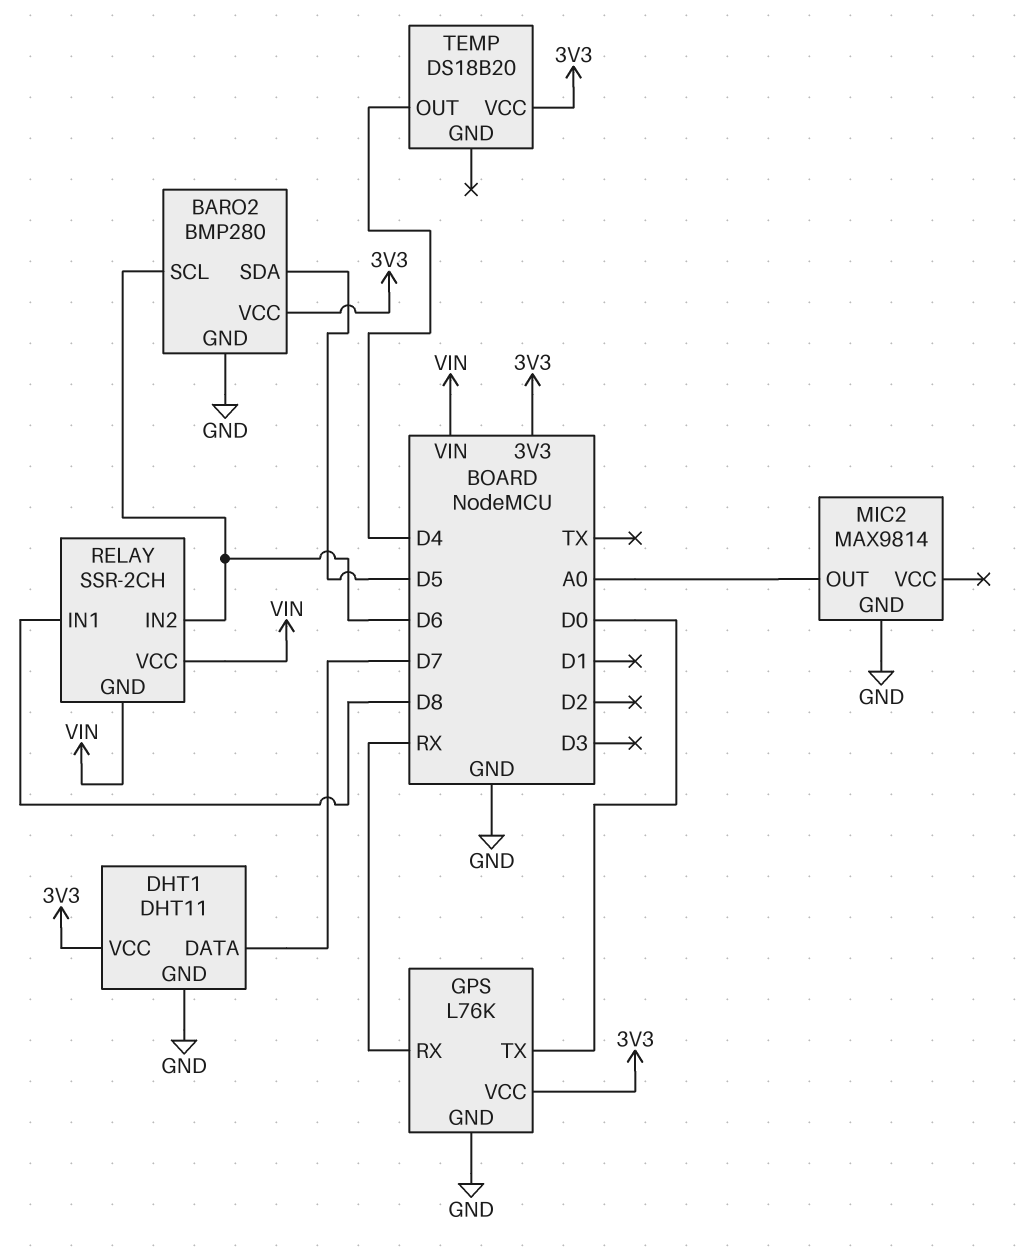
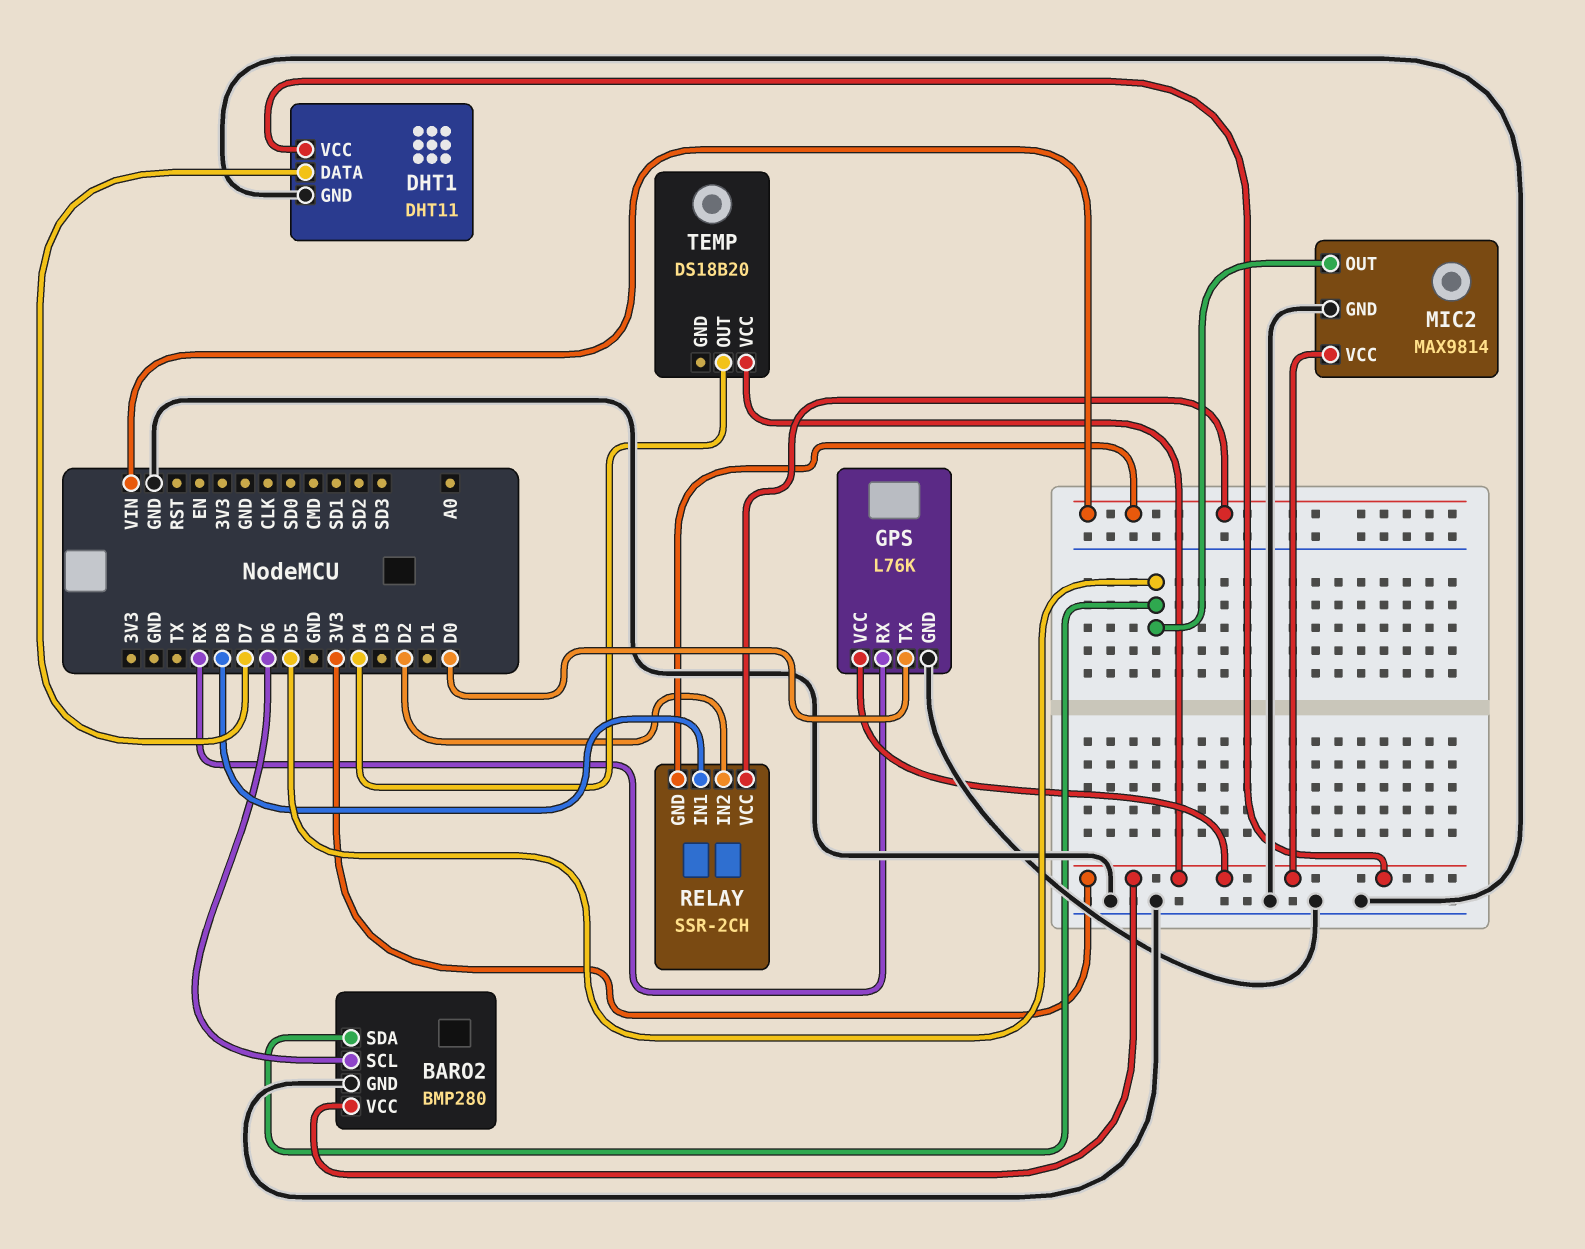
MIC2 pin OUT: A0 -> D5
MIC2 pin VCC: none -> 3V3
RELAY pin IN2: D6 -> D2

